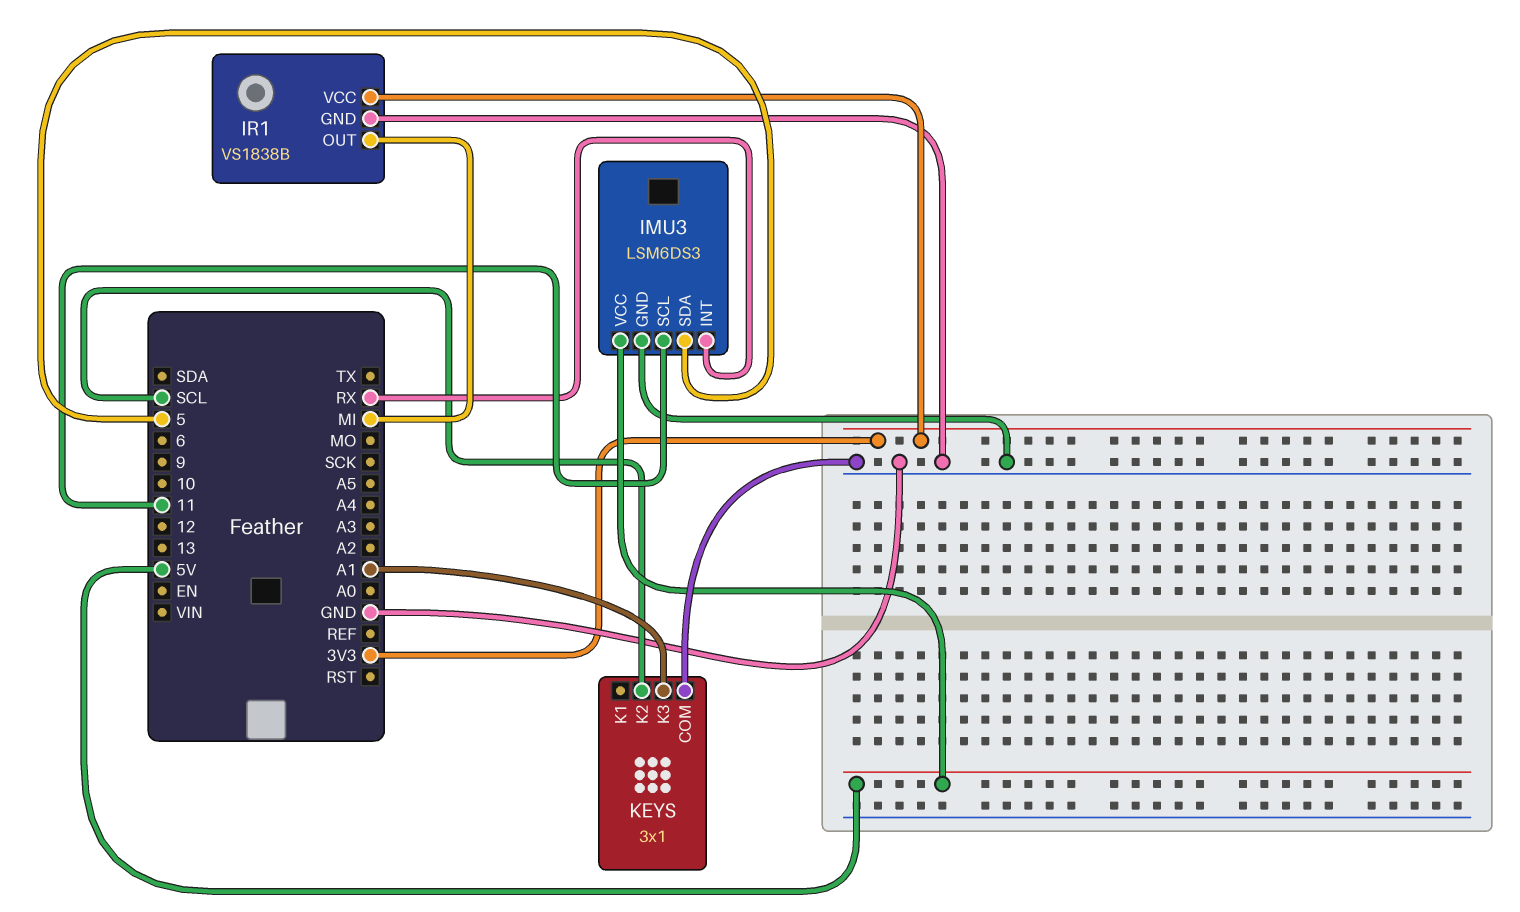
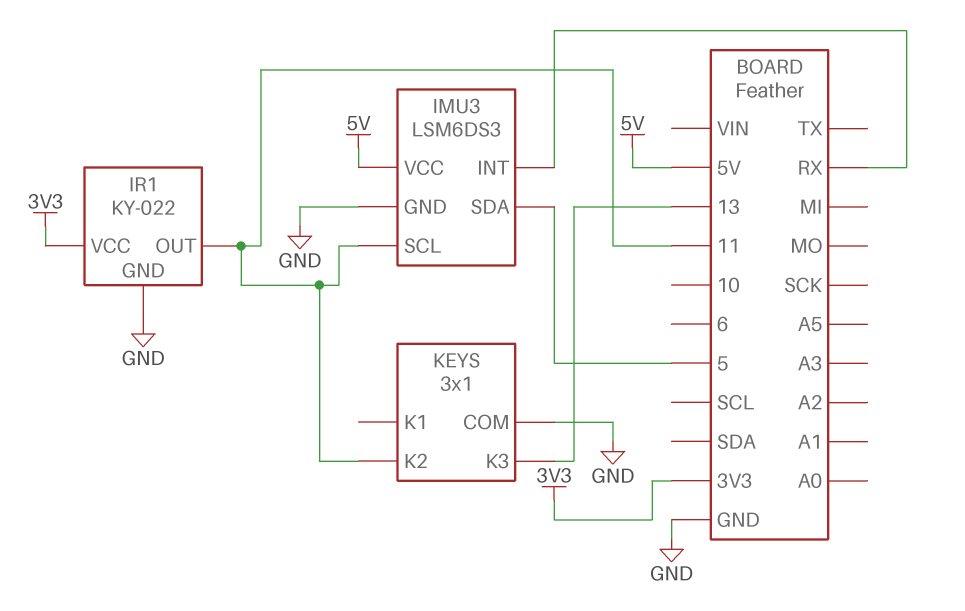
IR1: VS1838B -> KY-022
IR1 pin OUT: MI -> 11
KEYS pin K2: SCL -> 11
KEYS pin K3: A1 -> 13

